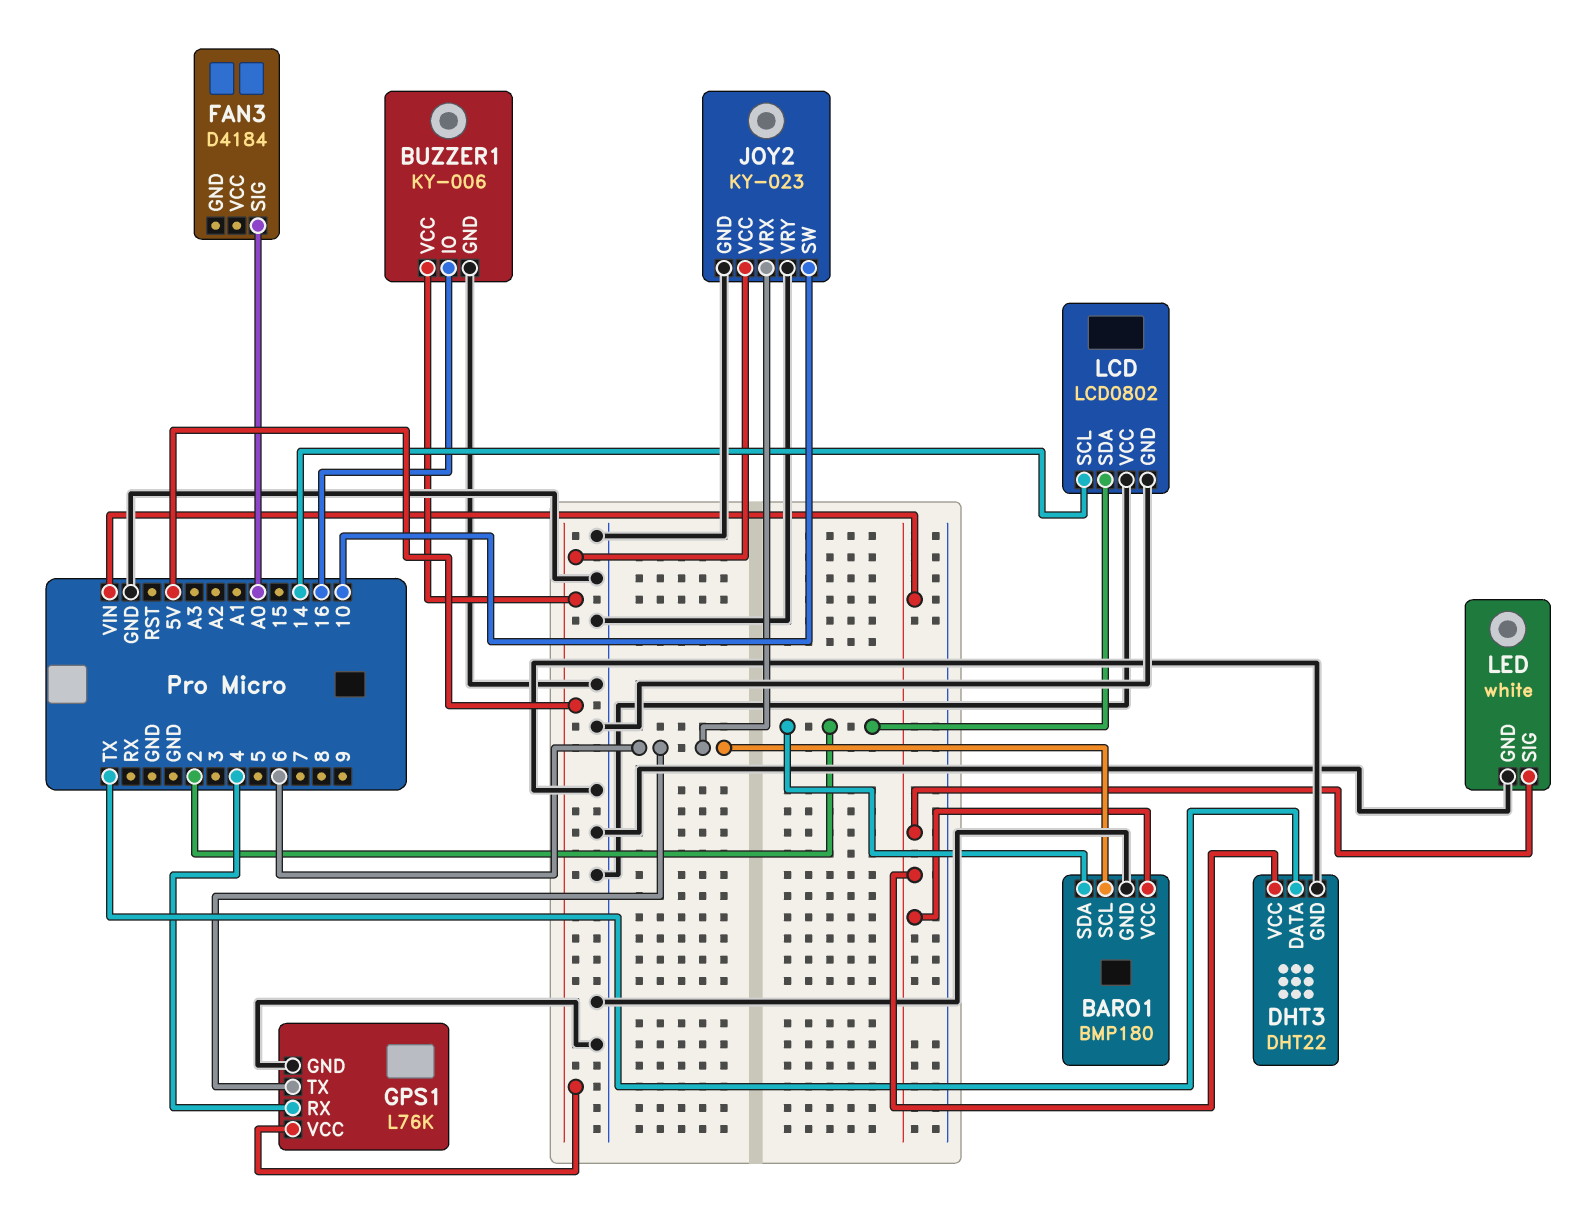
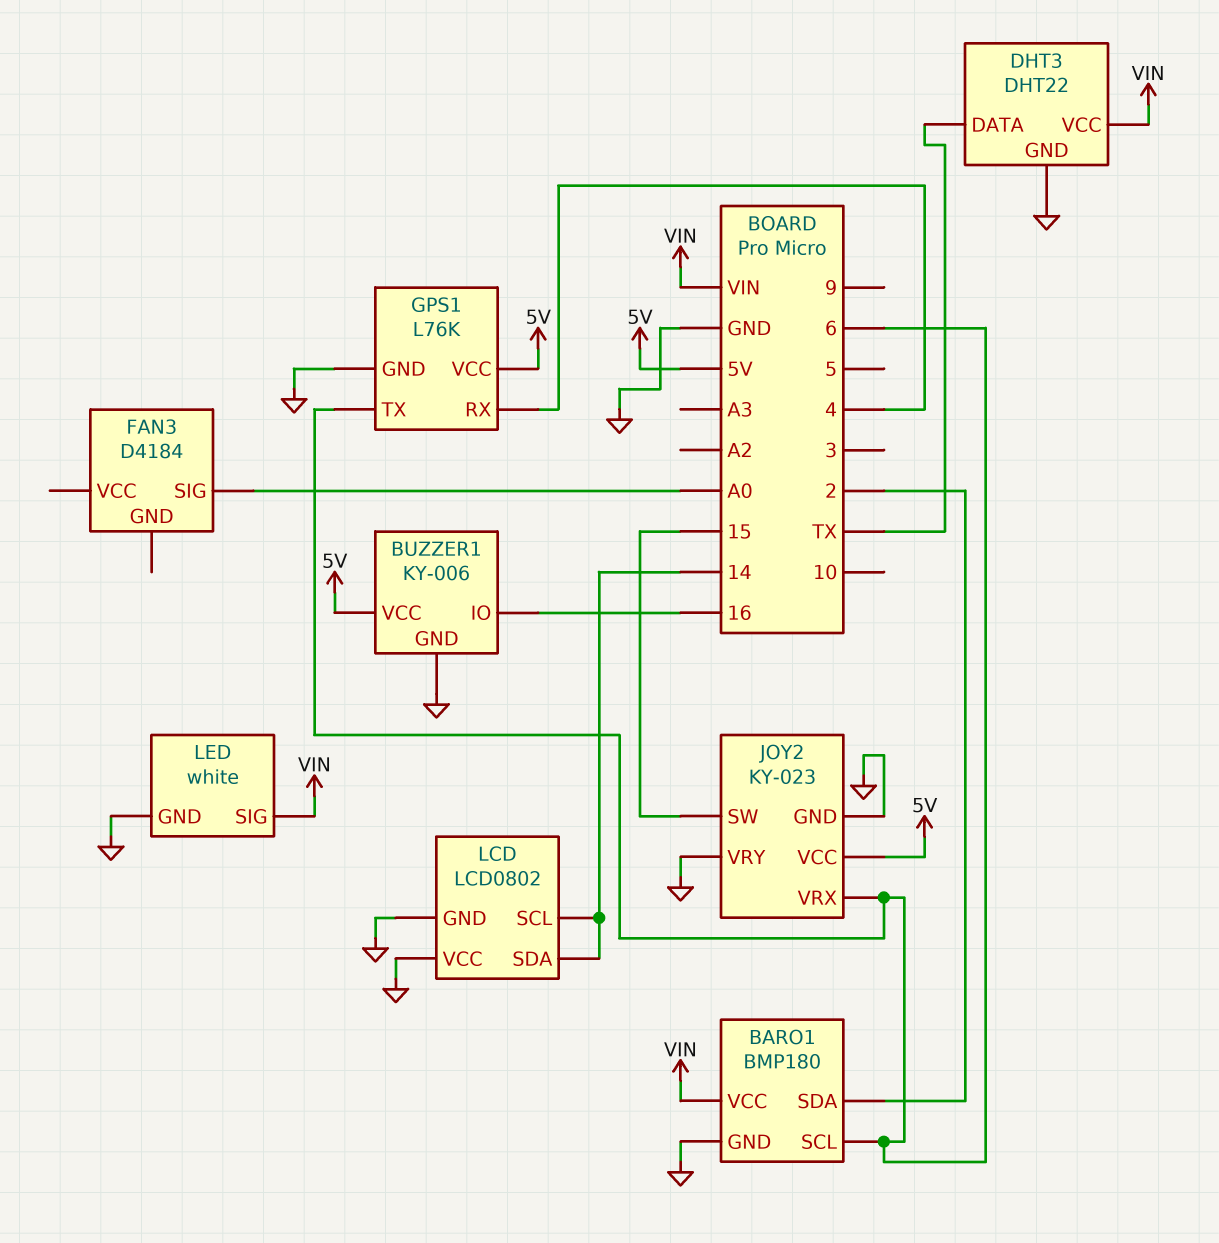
JOY2 pin SW: 10 -> 15
LCD pin SDA: 2 -> 14

